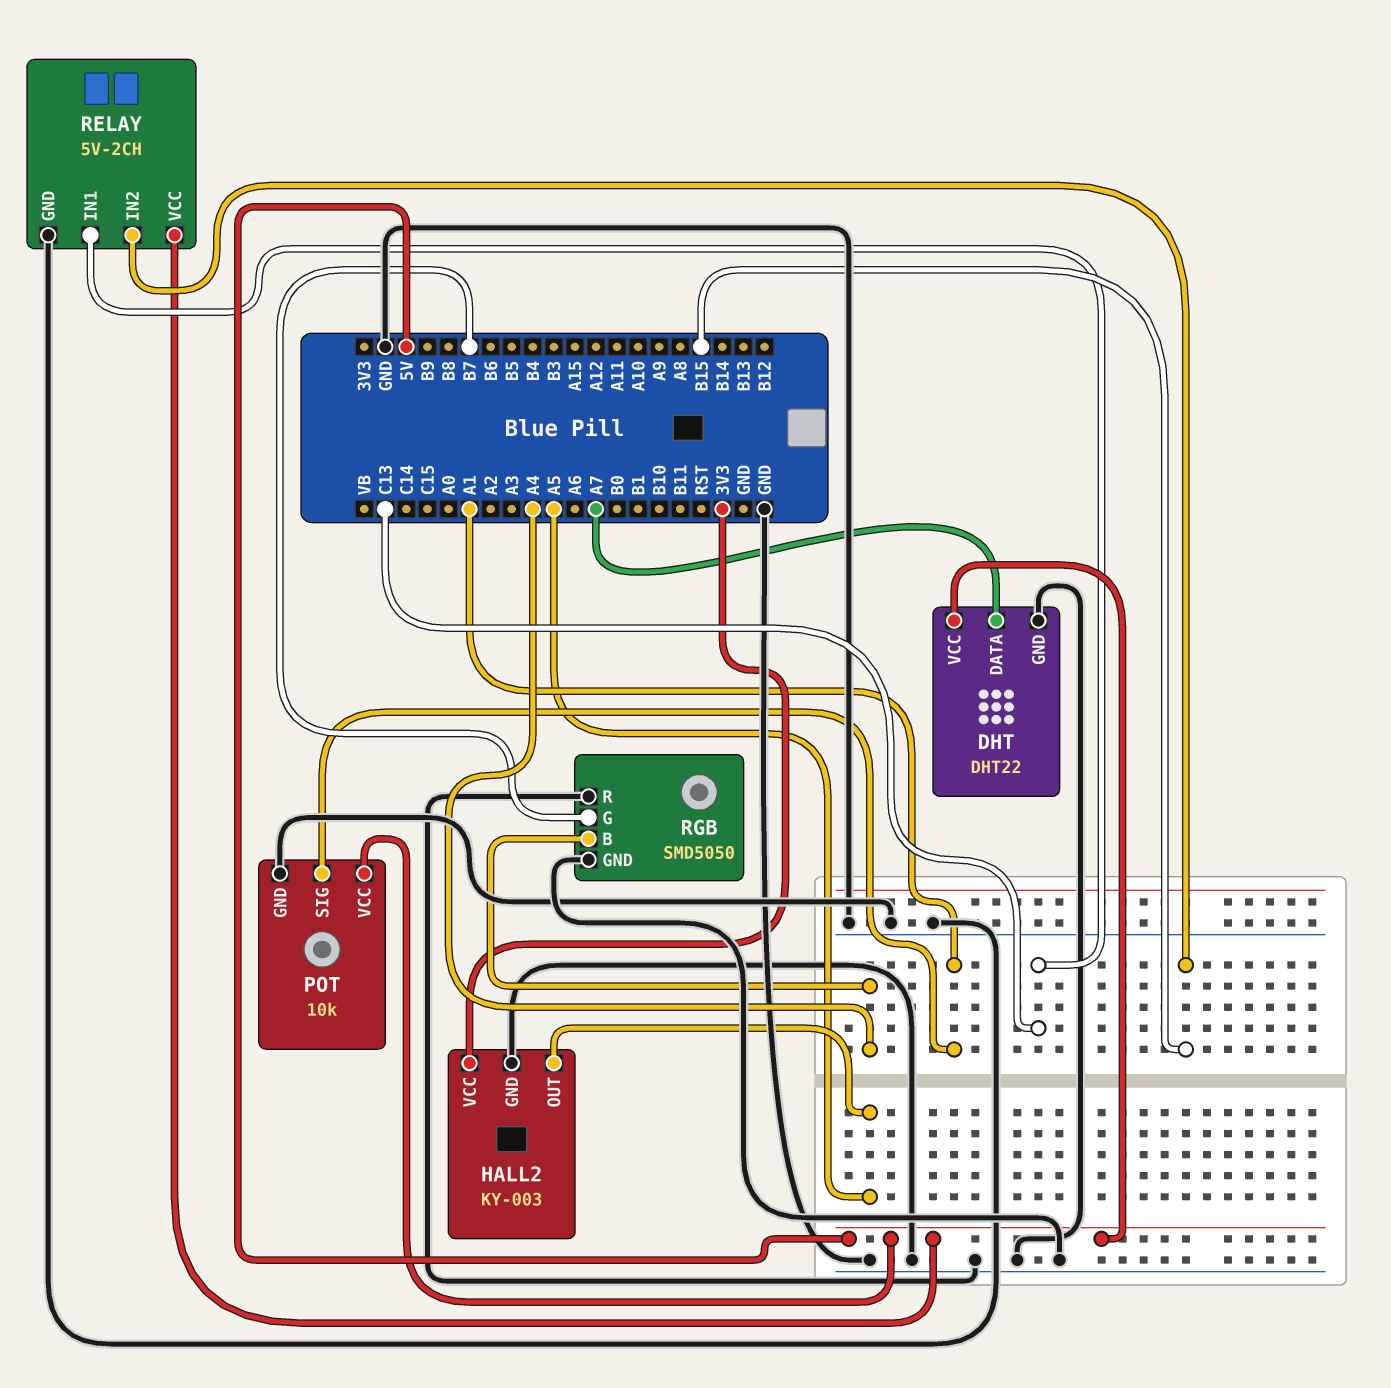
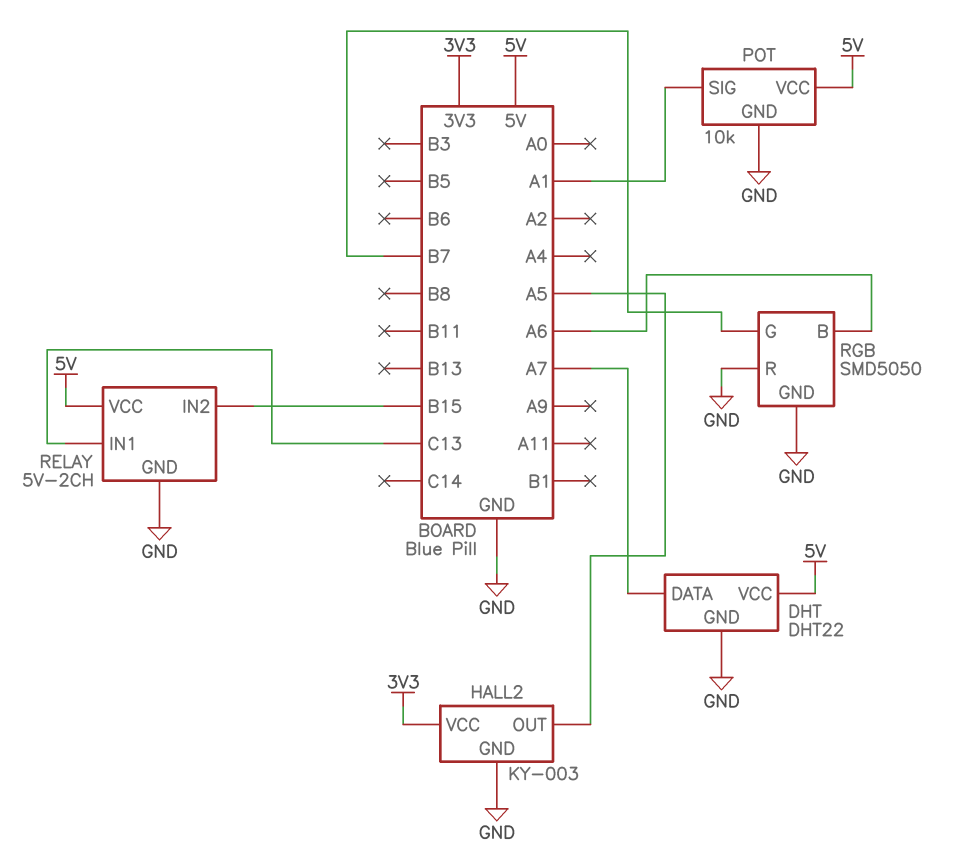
RGB pin B: A4 -> A6

